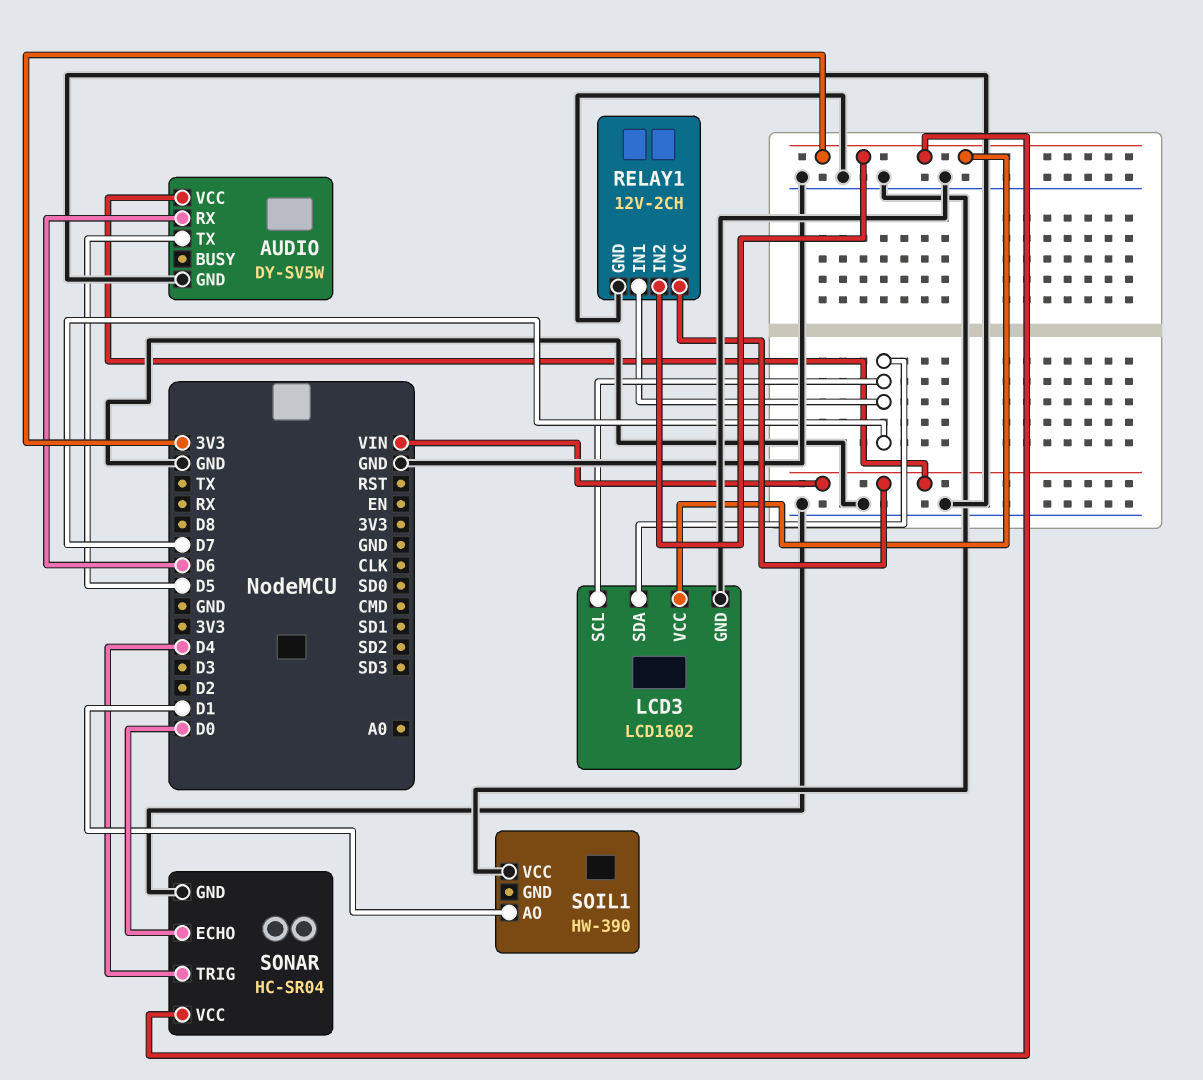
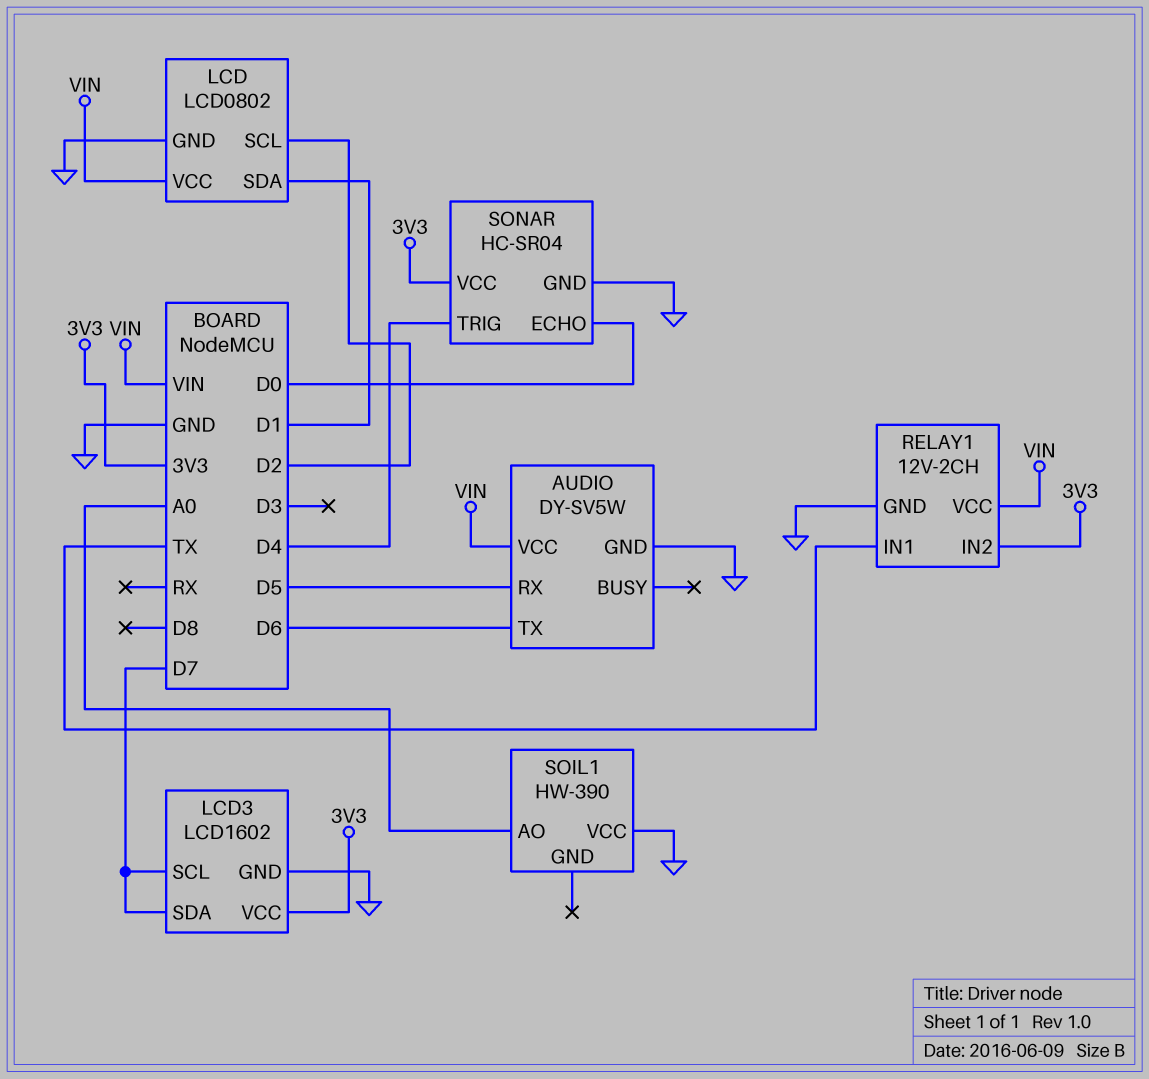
AUDIO pin RX: D6 -> D5
AUDIO pin TX: D5 -> D6
LCD: none -> LCD0802
LCD pin GND: none -> GND
LCD pin SCL: none -> D2
LCD pin SDA: none -> D1
LCD pin VCC: none -> VIN
RELAY1 pin IN1: D7 -> TX
SOIL1 pin AO: D1 -> A0

